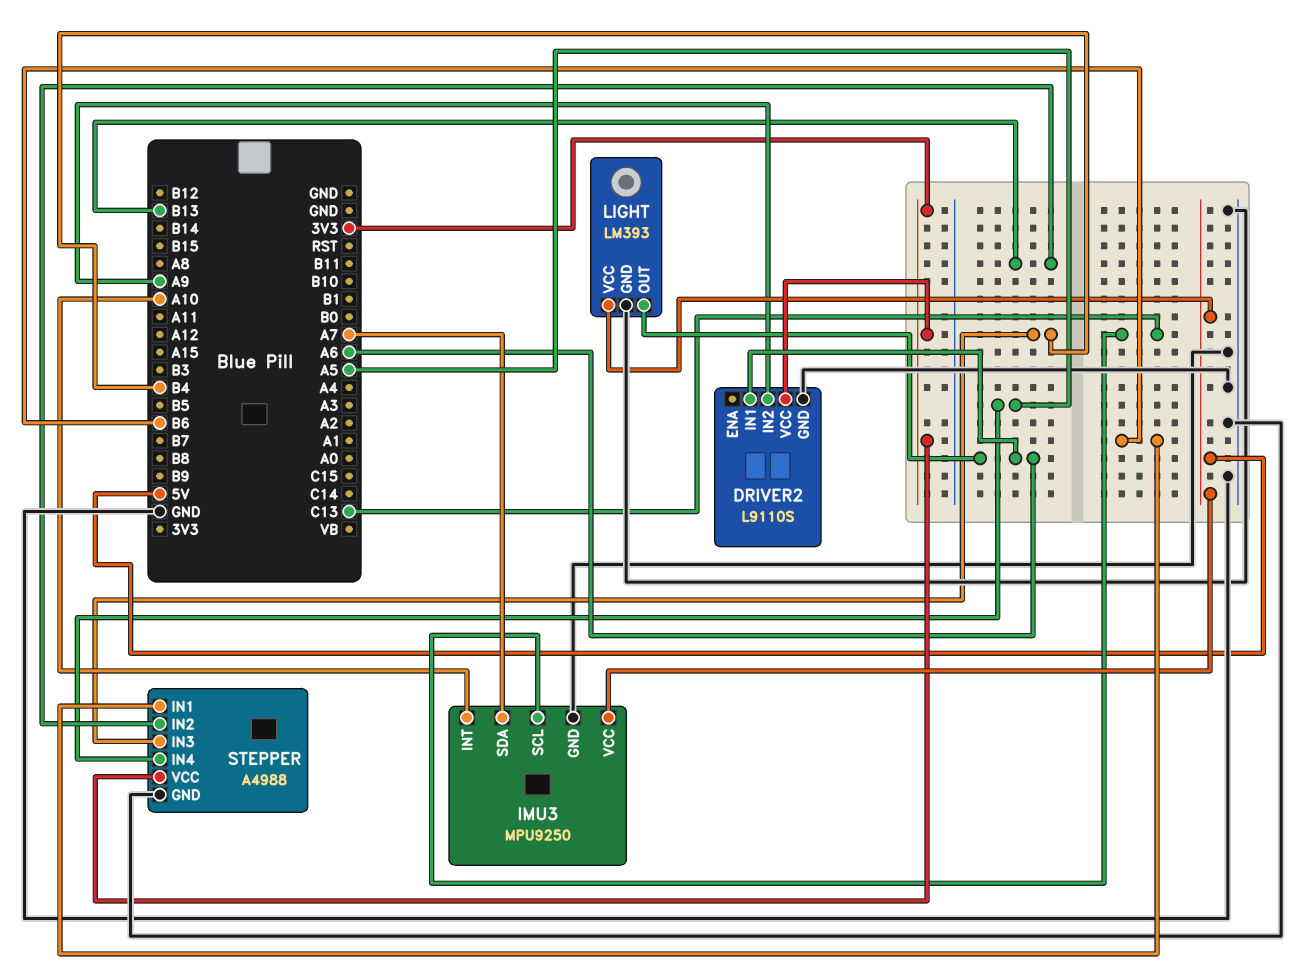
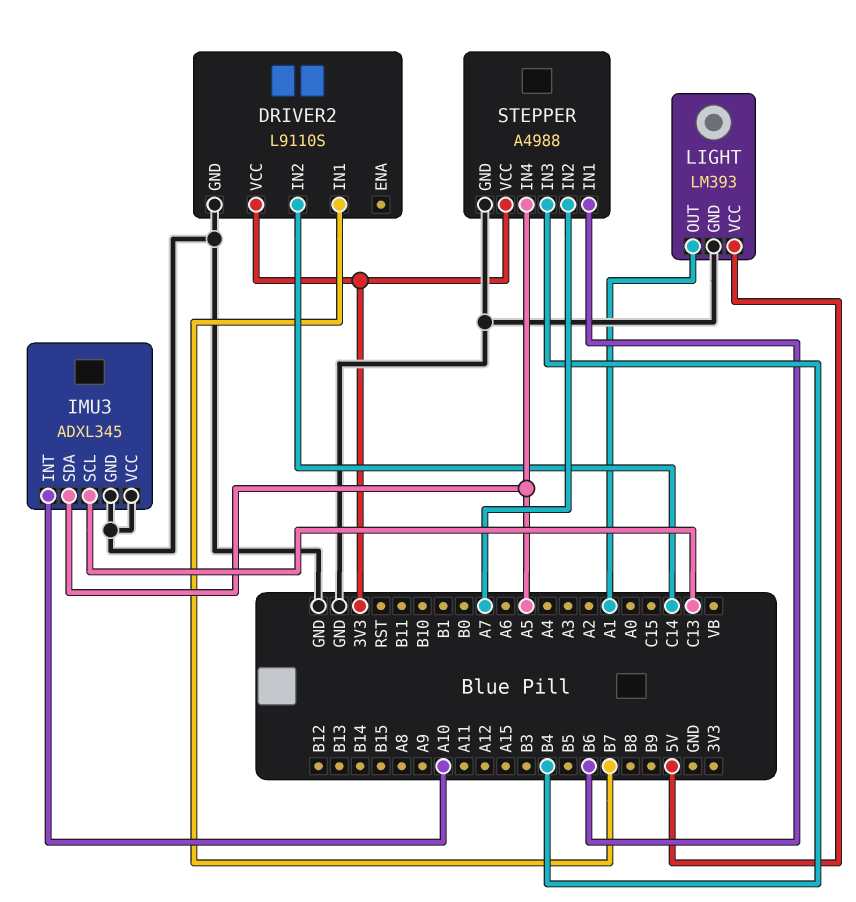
DRIVER2 pin IN1: A6 -> B7
DRIVER2 pin IN2: A9 -> C14
IMU3: MPU9250 -> ADXL345
IMU3 pin SDA: A7 -> A5
IMU3 pin VCC: 5V -> GND
LIGHT pin OUT: A6 -> A1
STEPPER pin IN2: B13 -> A7

